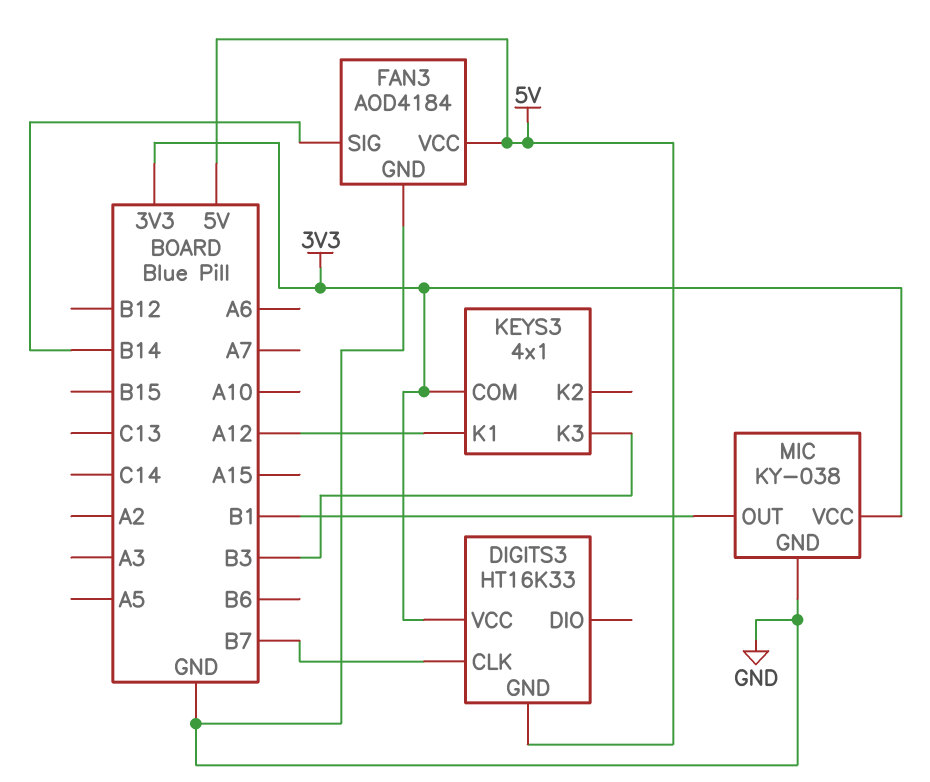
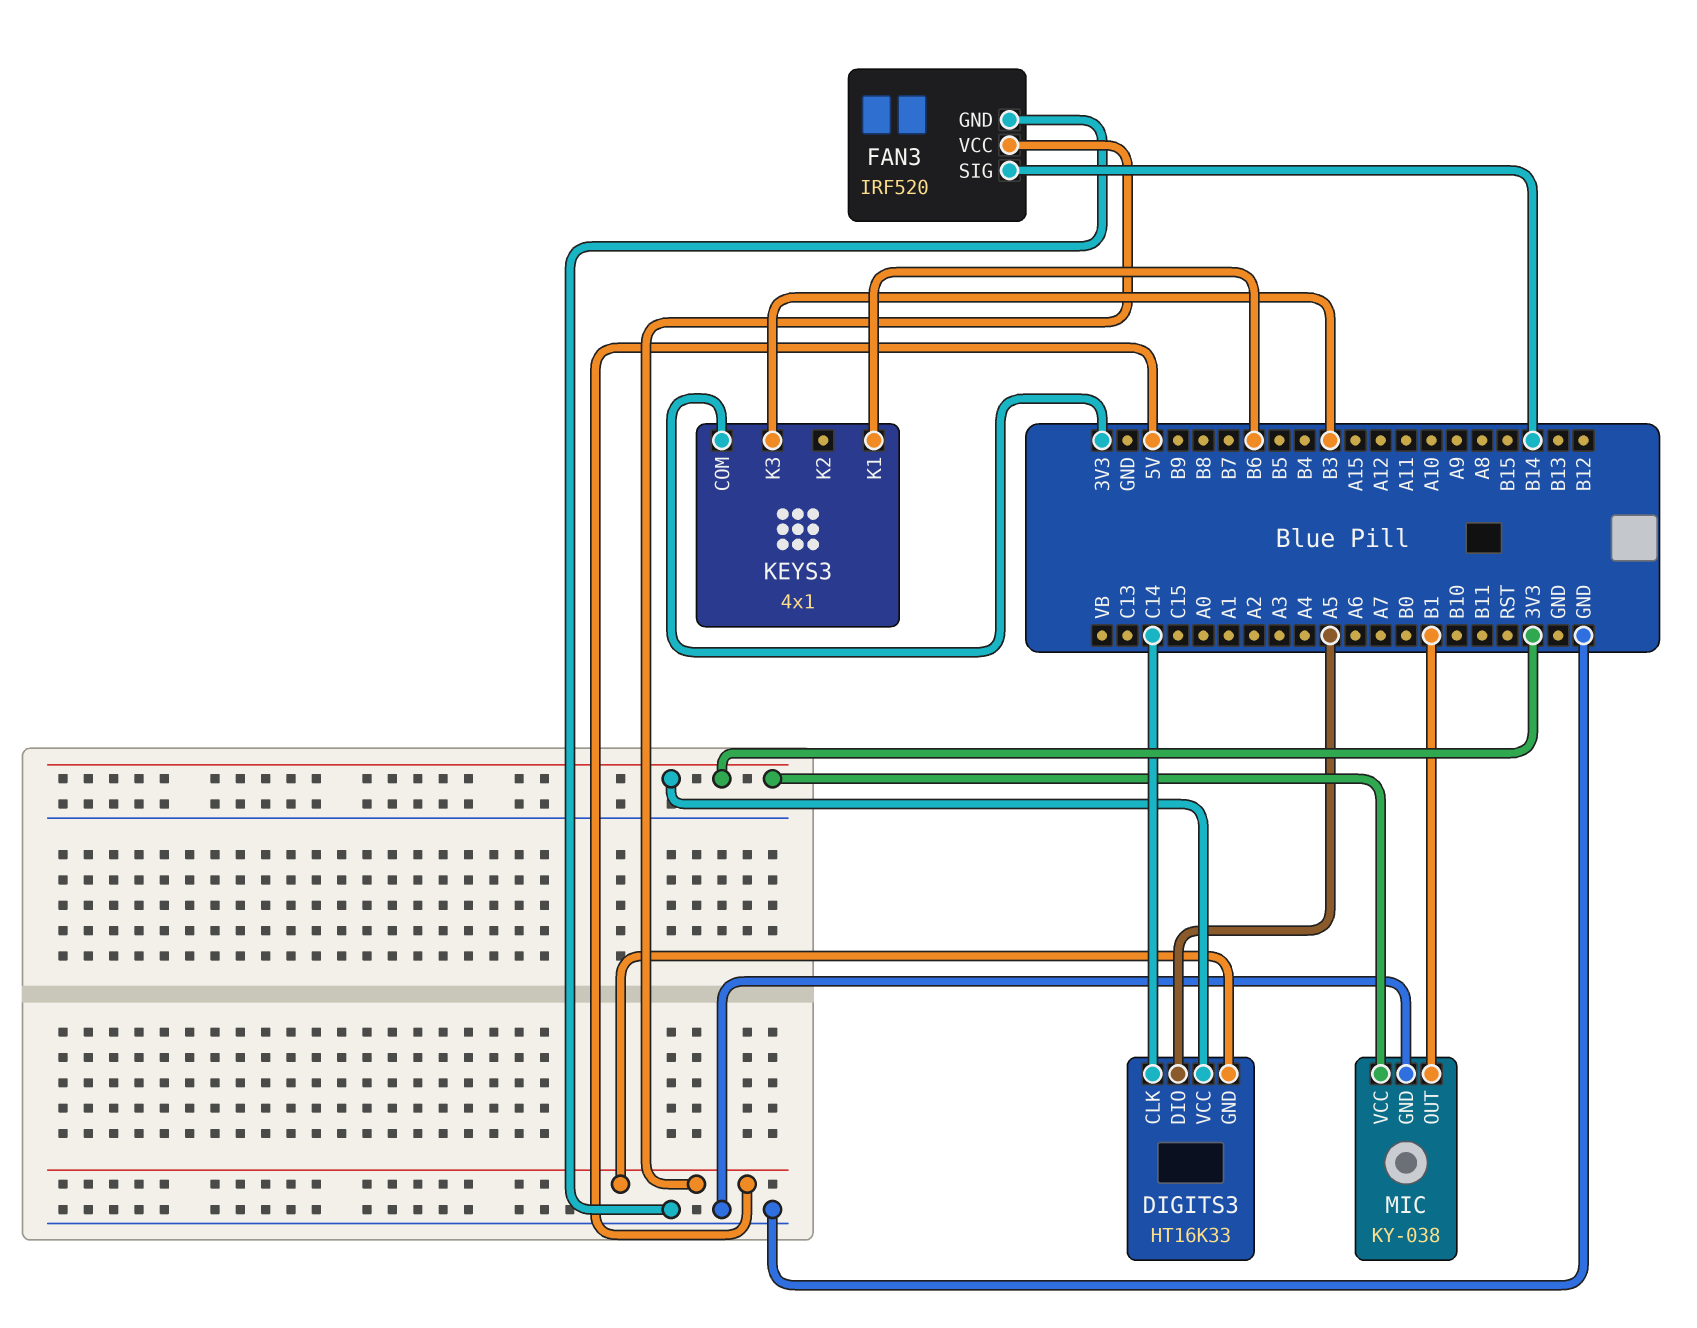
DIGITS3 pin CLK: B7 -> C14
DIGITS3 pin DIO: none -> A5
FAN3: AOD4184 -> IRF520
KEYS3 pin K1: A12 -> B6

